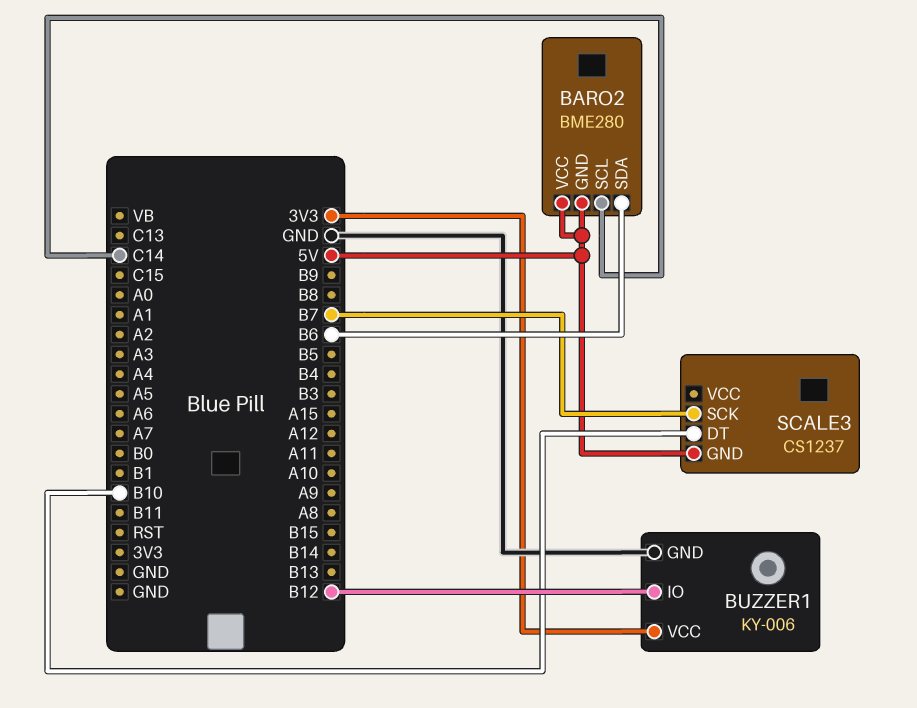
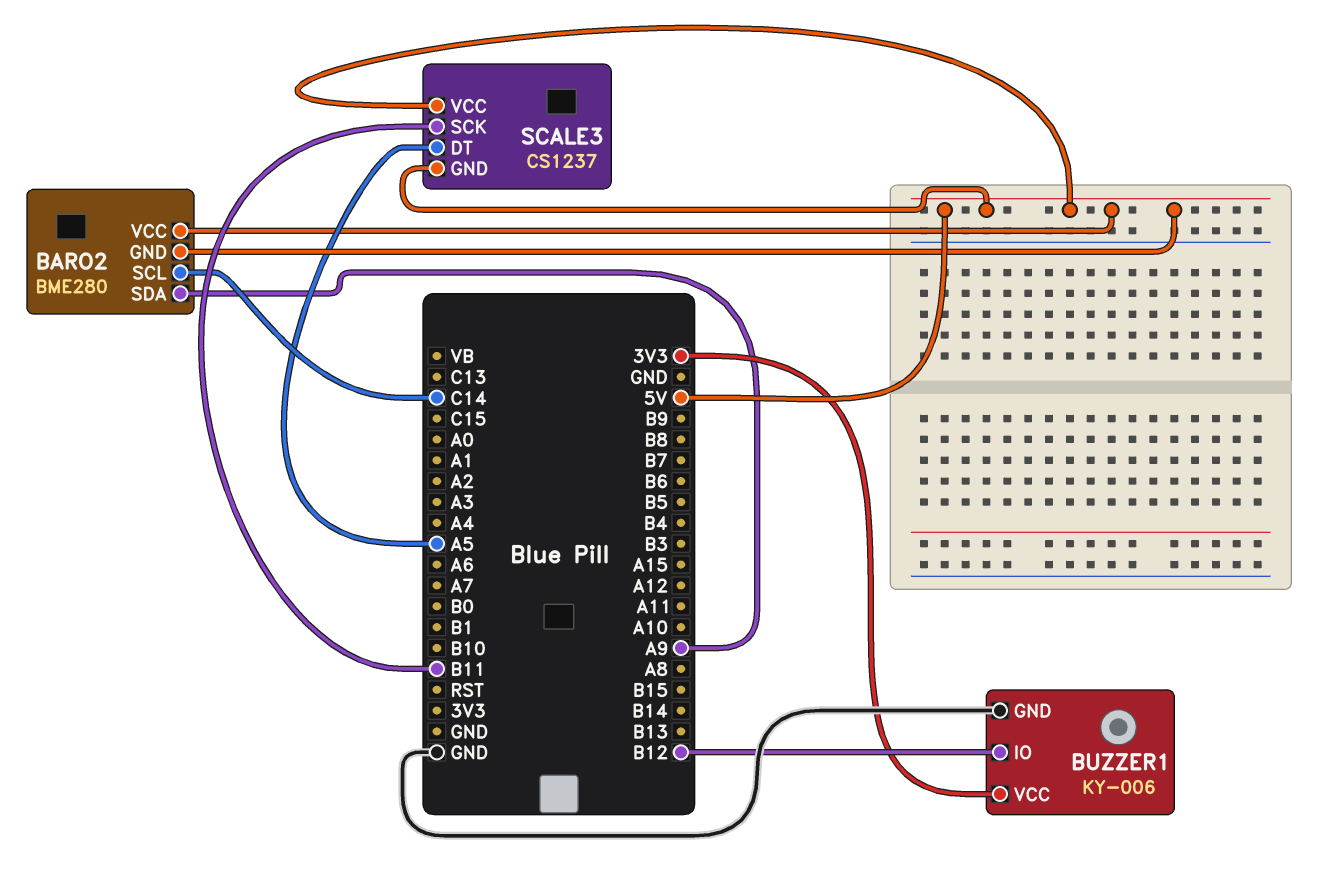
BARO2 pin SDA: B6 -> A9
SCALE3 pin DT: B10 -> A5
SCALE3 pin SCK: B7 -> B11
SCALE3 pin VCC: none -> 5V

